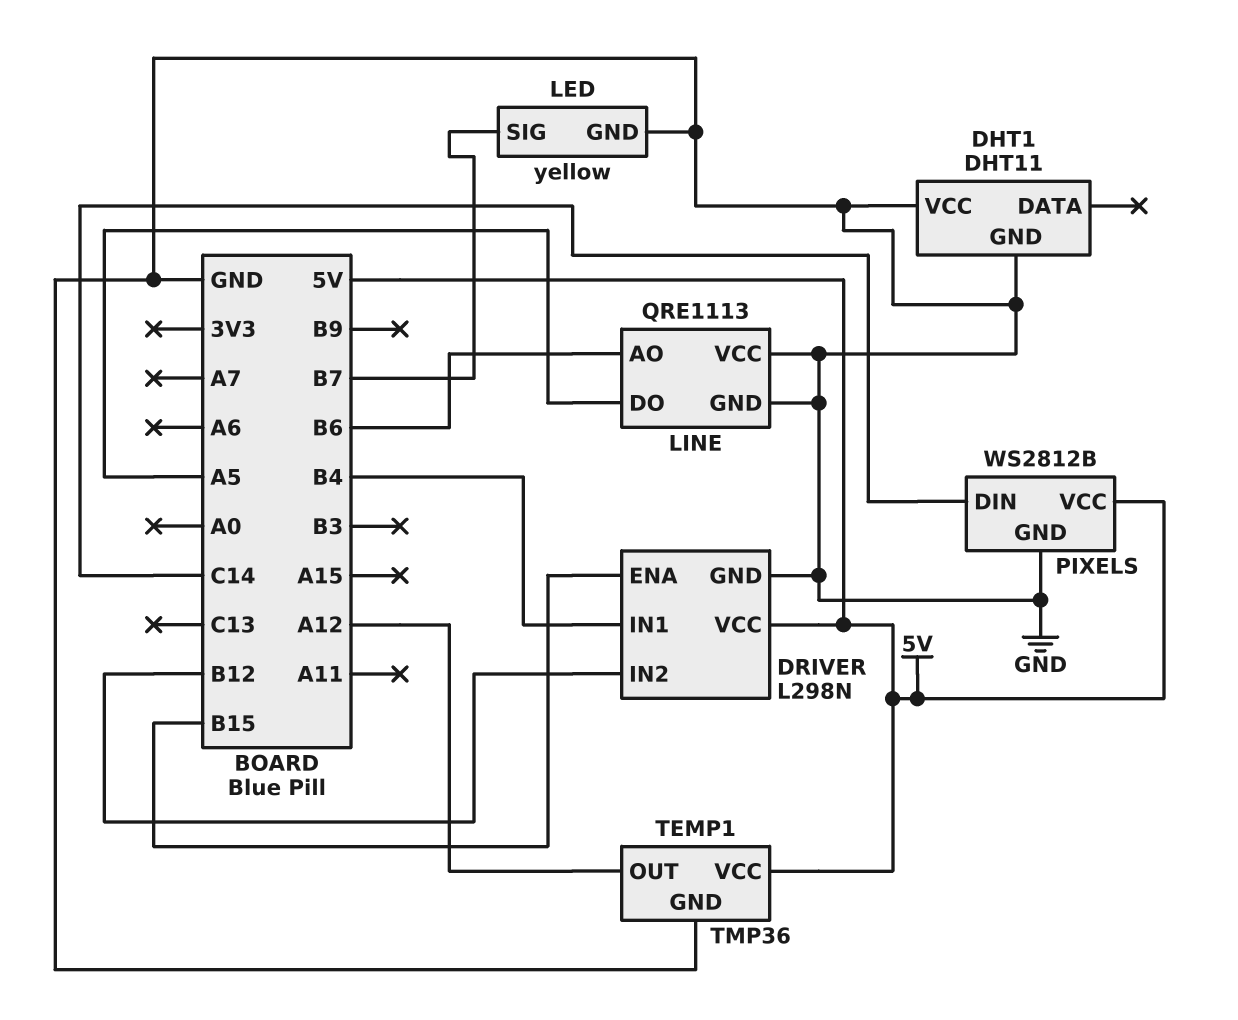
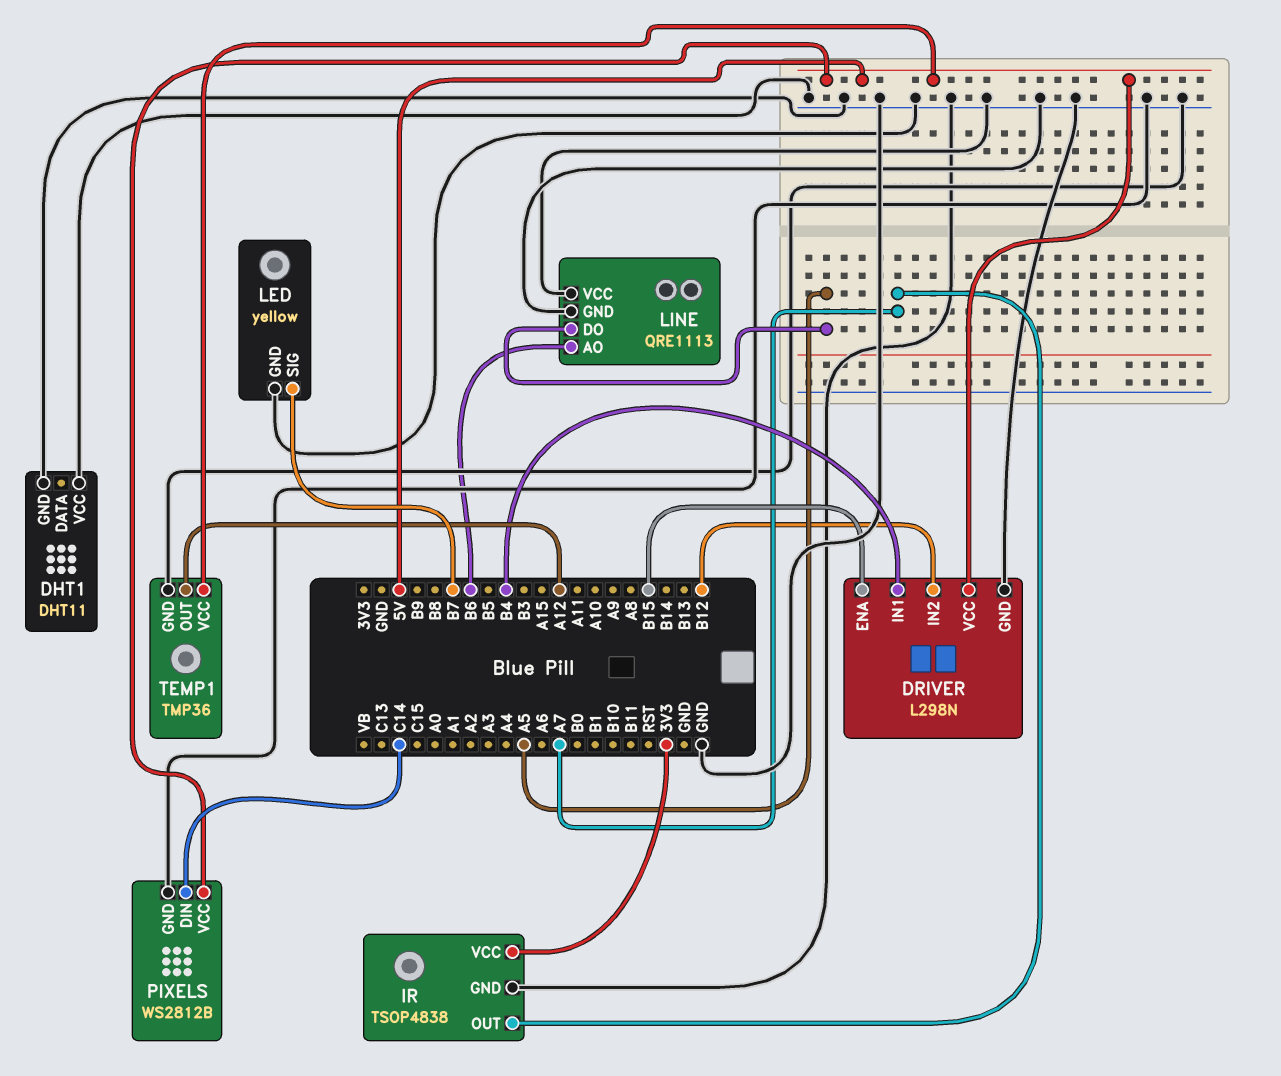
IR: none -> TSOP4838
IR pin GND: none -> GND
IR pin OUT: none -> A7
IR pin VCC: none -> 3V3

